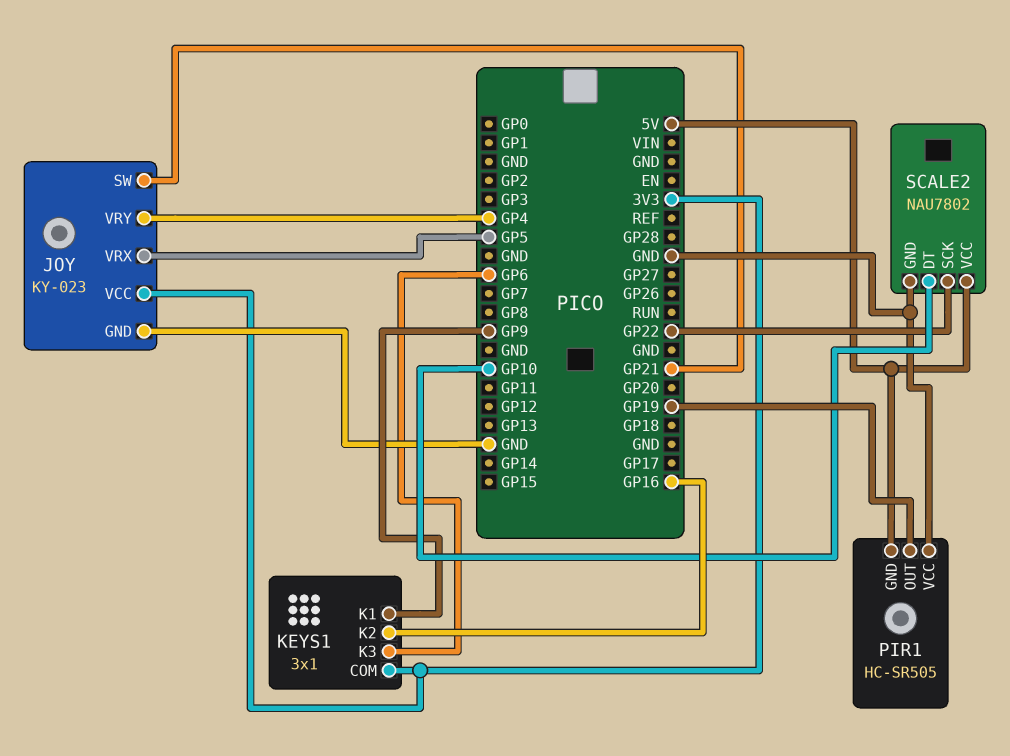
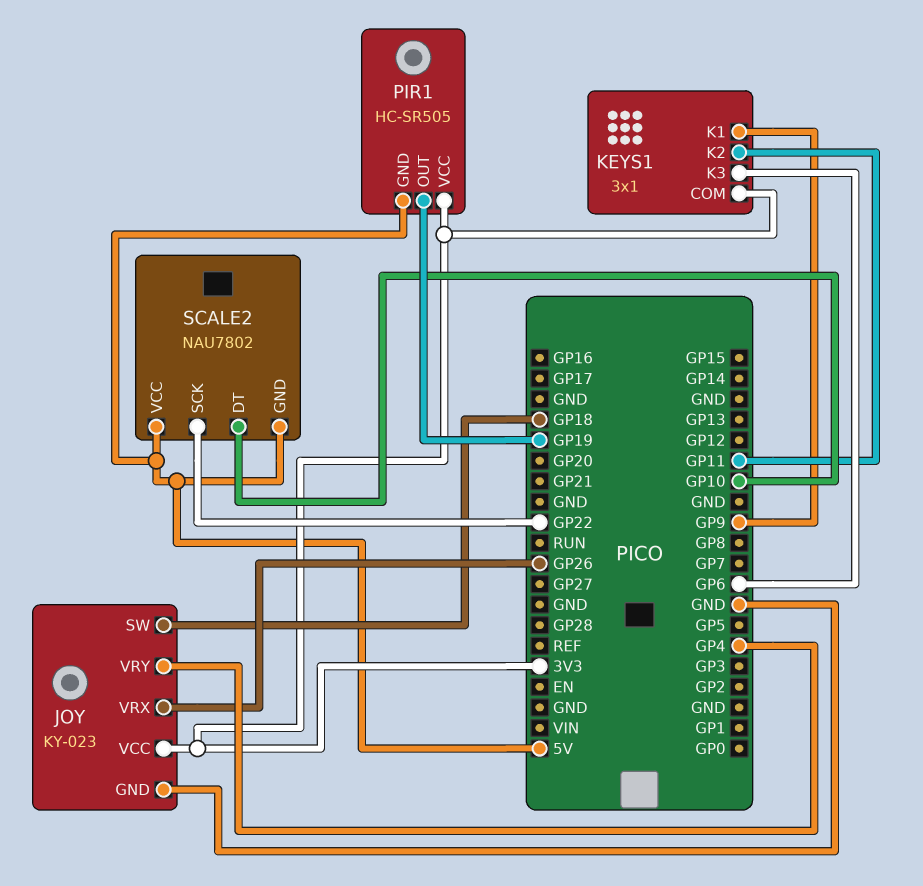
JOY pin SW: GP21 -> GP18
JOY pin VRX: GP5 -> GP26
KEYS1 pin K2: GP16 -> GP11
PIR1 pin VCC: GND -> 3V3
SCALE2 pin GND: GND -> 5V

